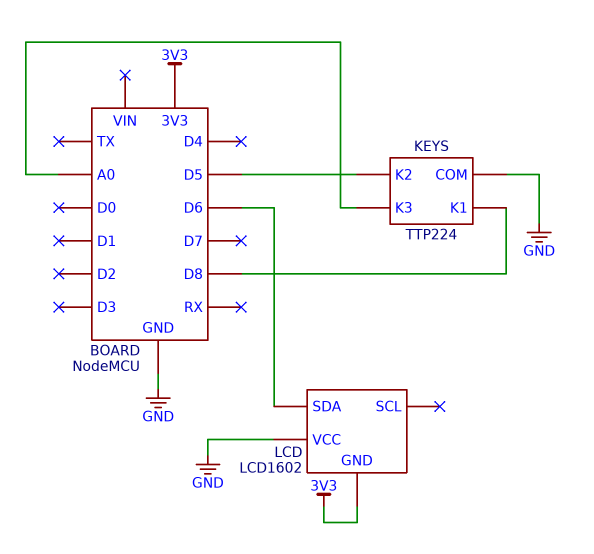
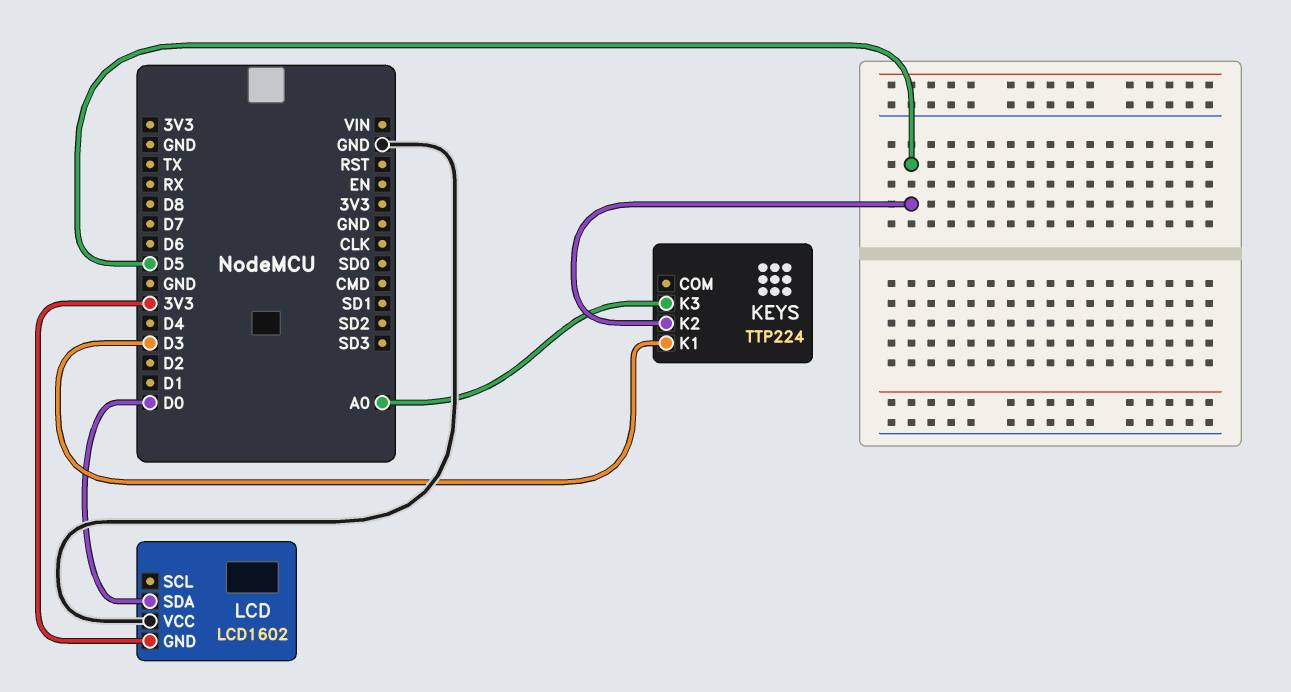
KEYS pin COM: GND -> none
KEYS pin K1: D8 -> D3
LCD pin SDA: D6 -> D0

